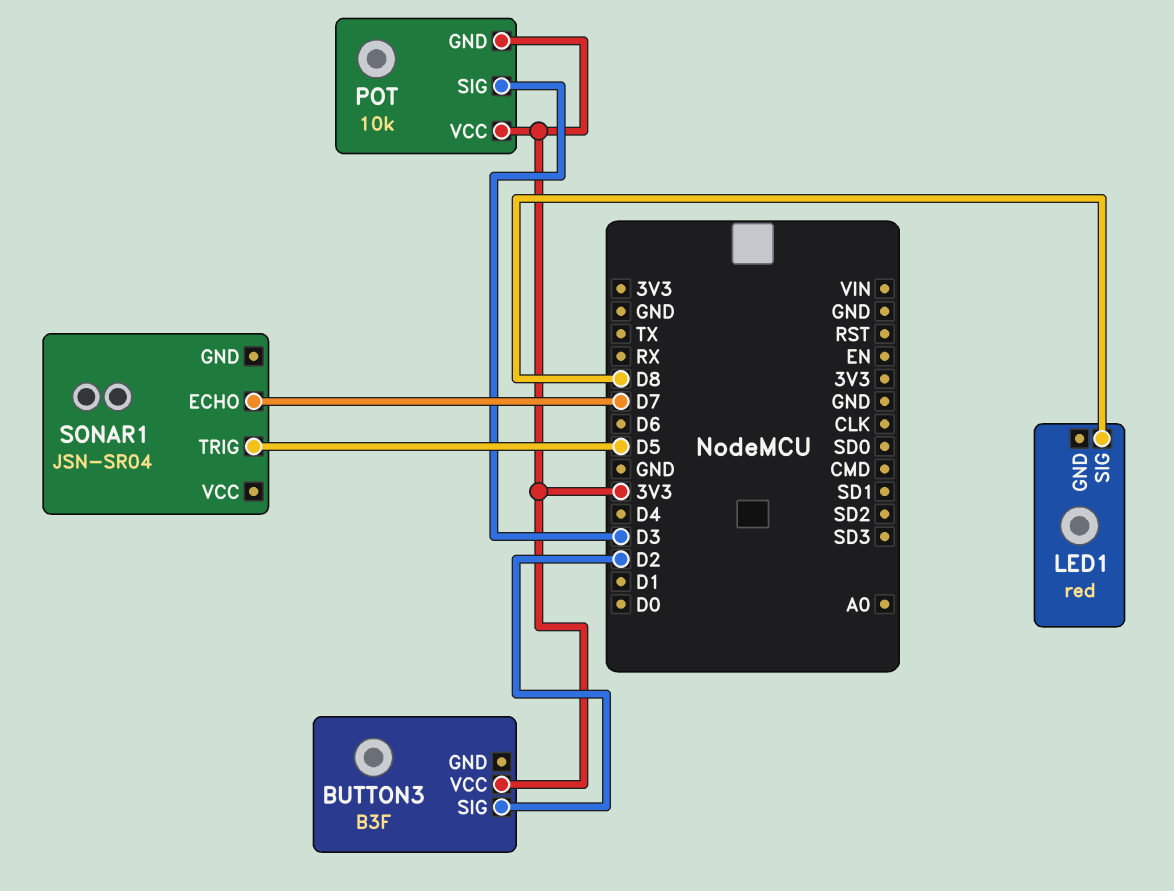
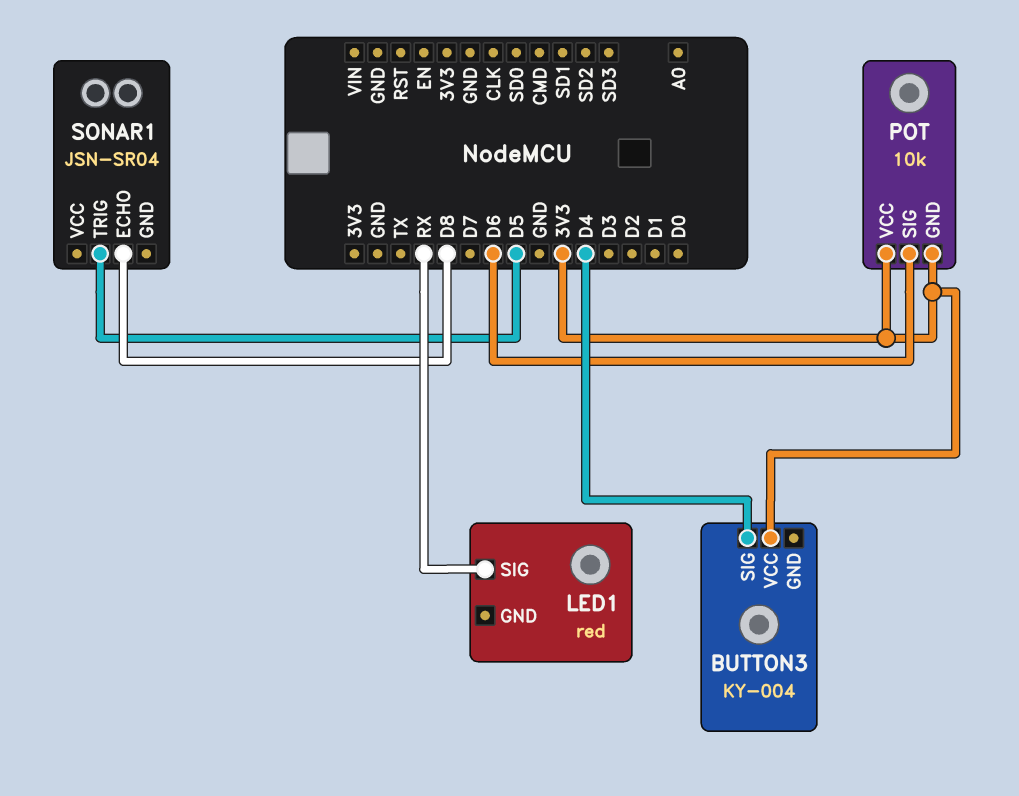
BUTTON3: B3F -> KY-004
BUTTON3 pin SIG: D2 -> D4
LED1 pin SIG: D8 -> RX
POT pin SIG: D3 -> D6
SONAR1 pin ECHO: D7 -> D8

